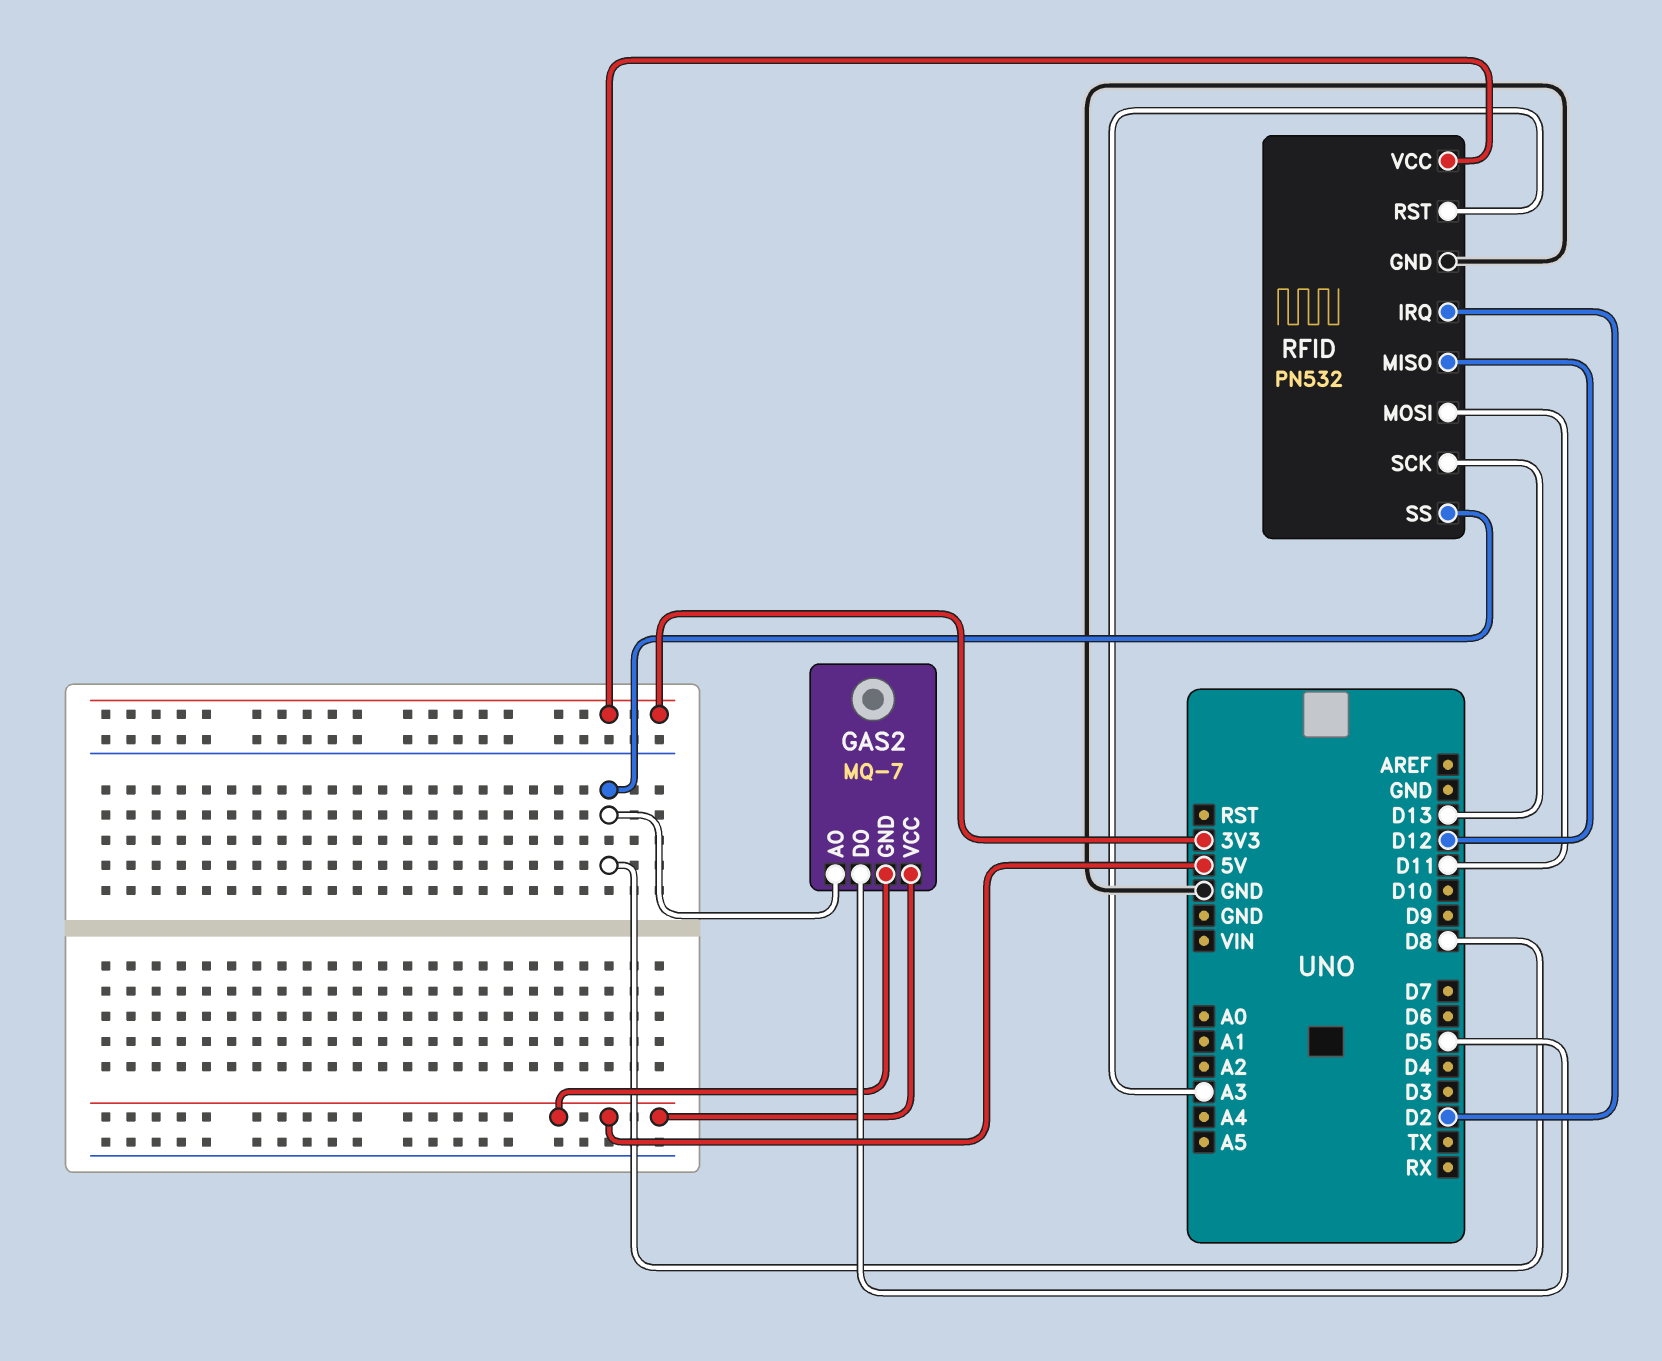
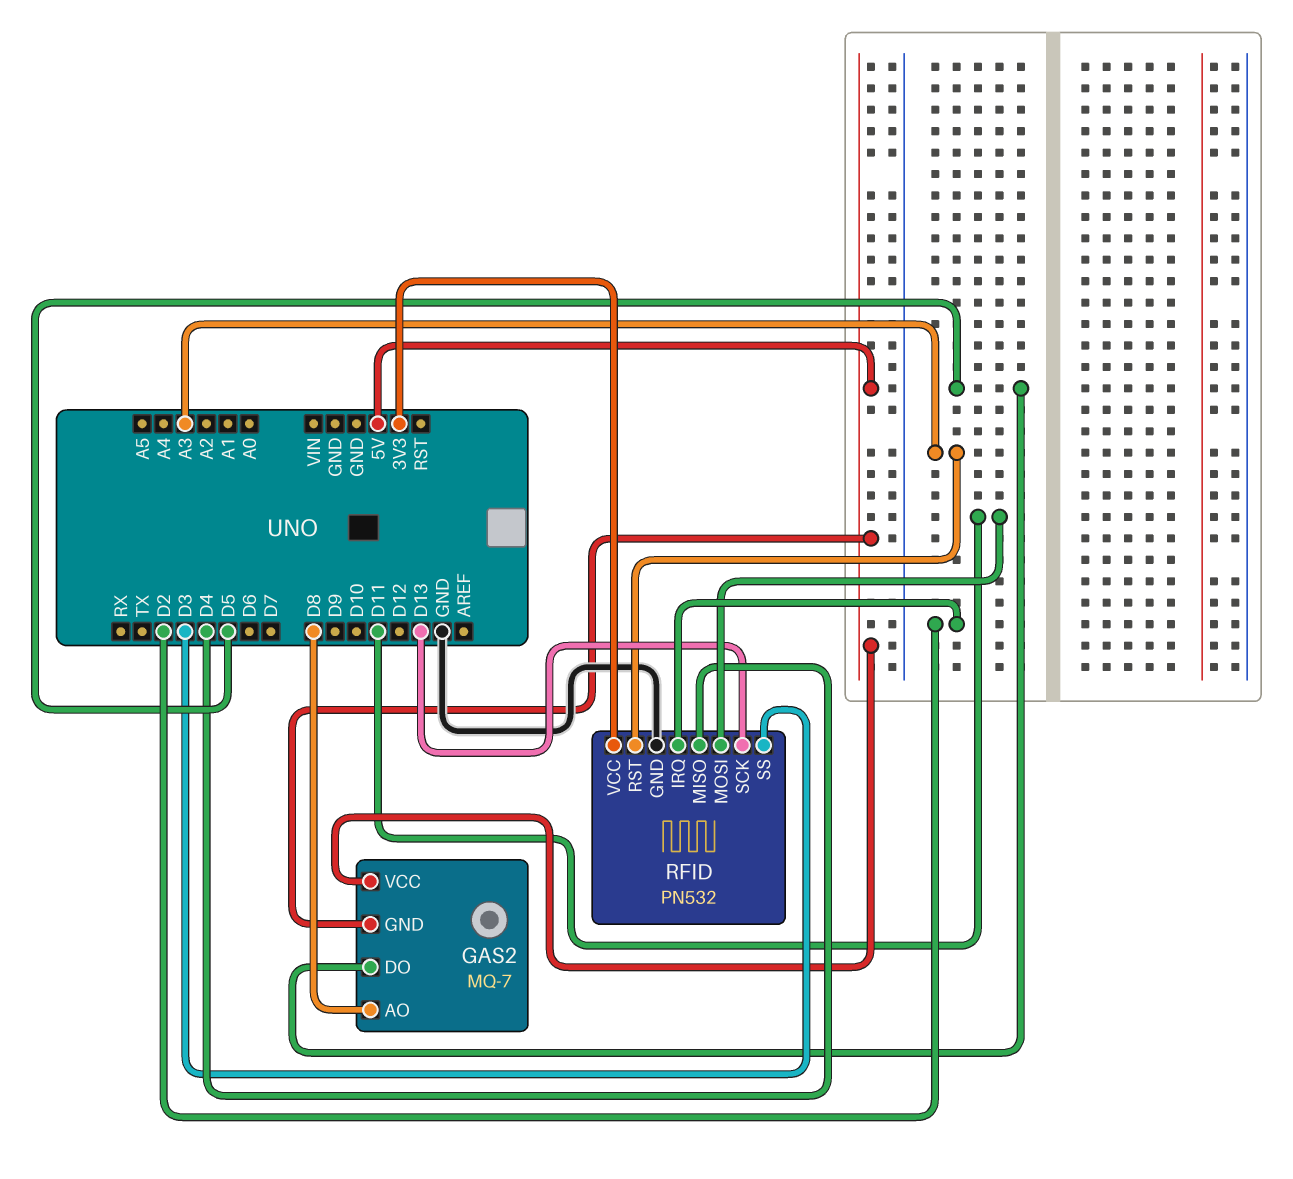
RFID pin MISO: D12 -> D4
RFID pin SS: D8 -> D3

